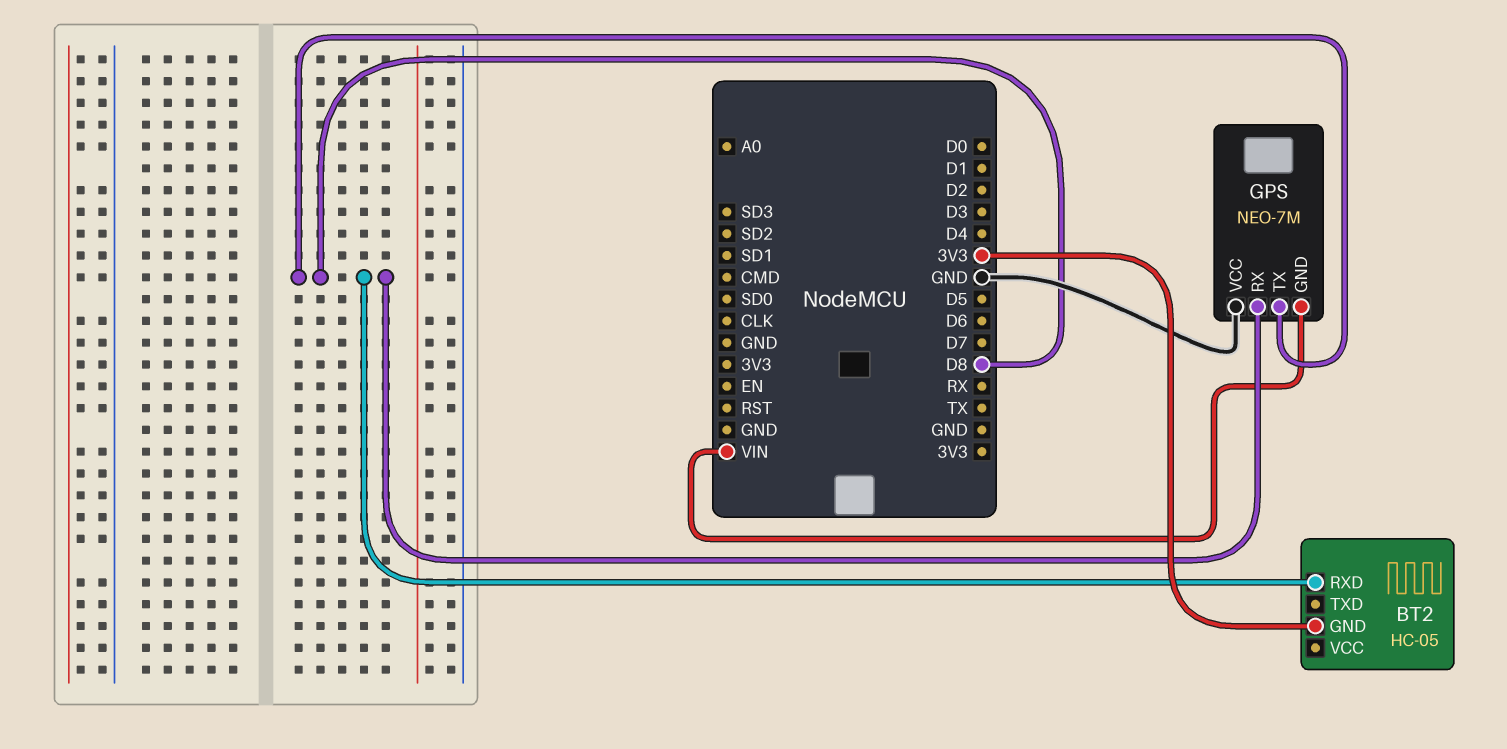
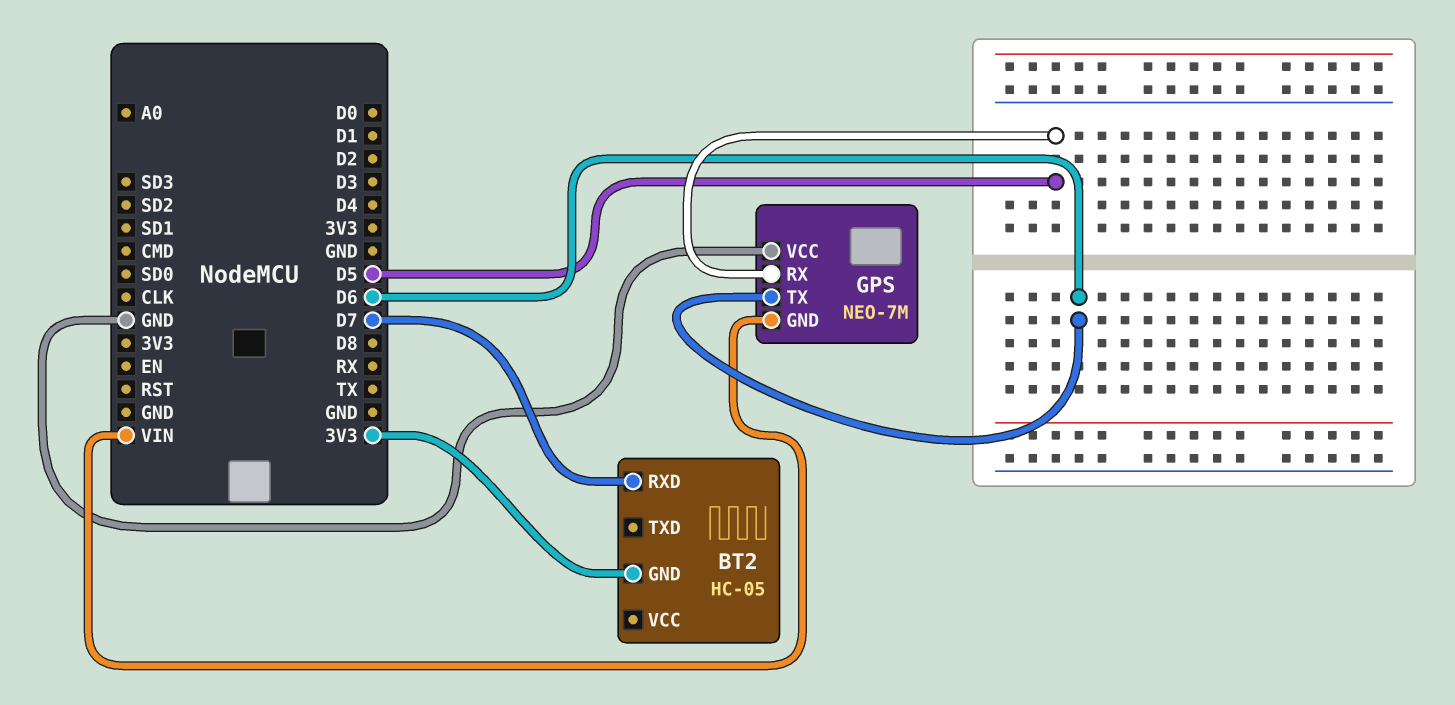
BT2 pin RXD: D8 -> D7
GPS pin RX: D8 -> D5
GPS pin TX: D8 -> D6

